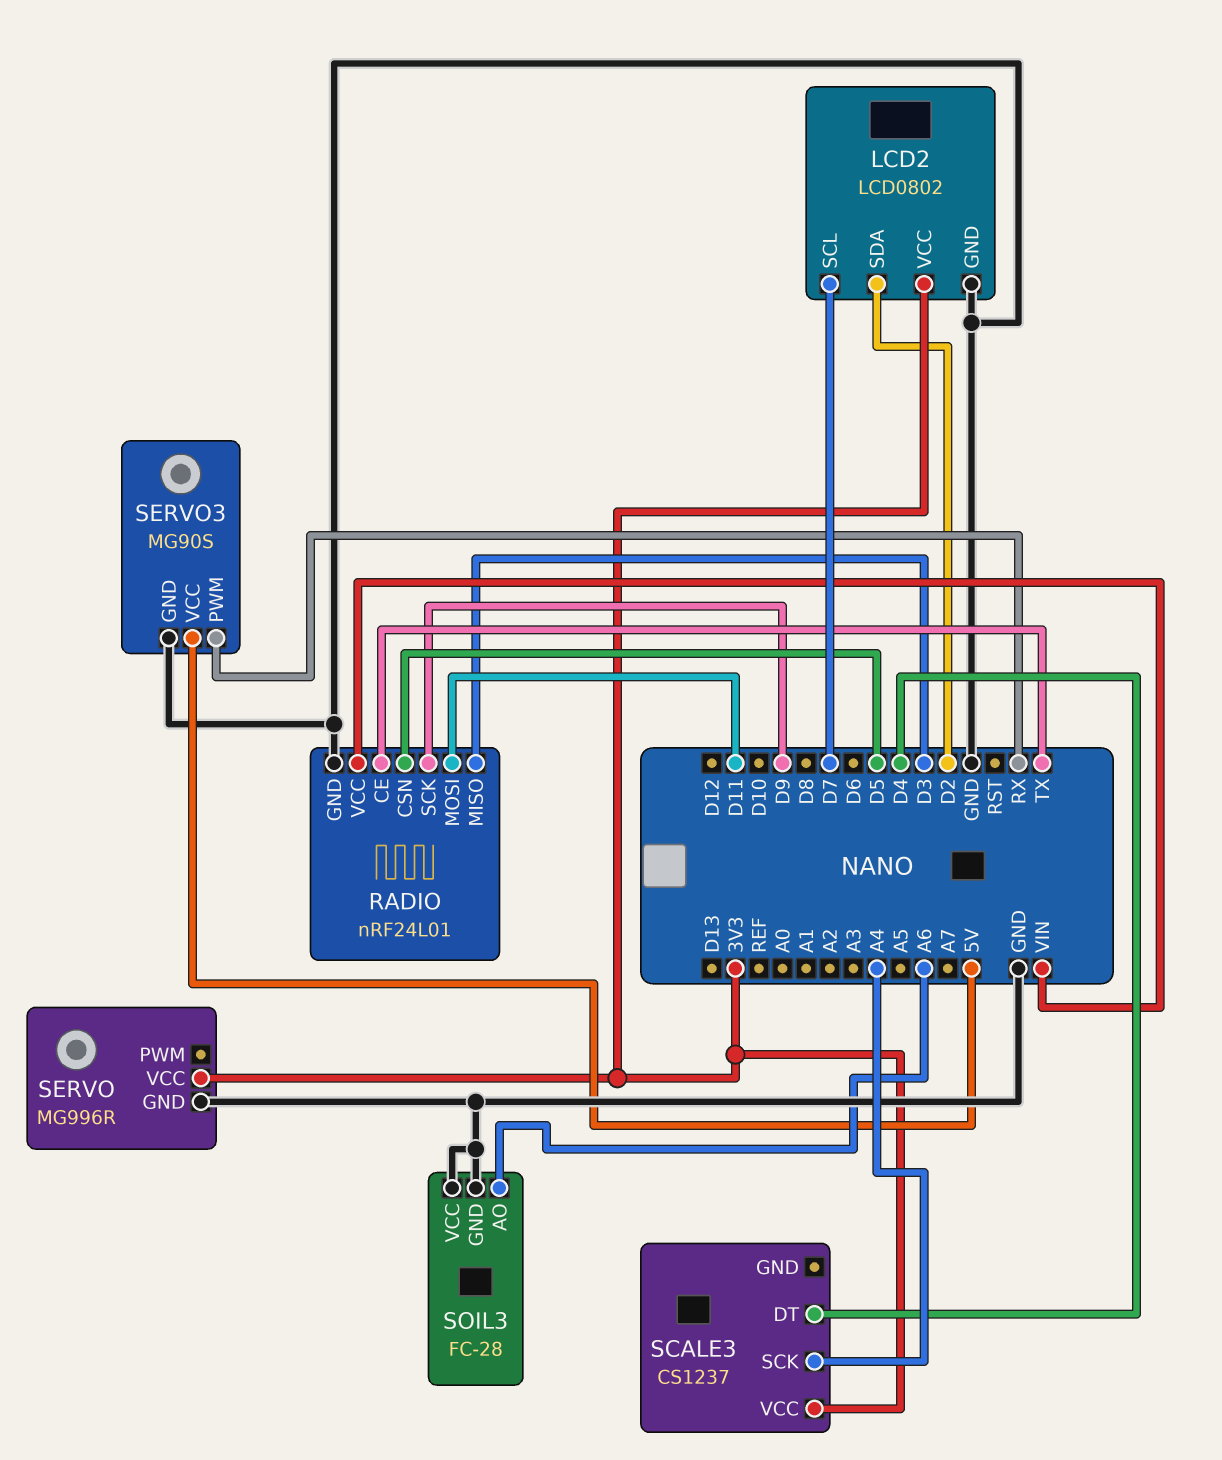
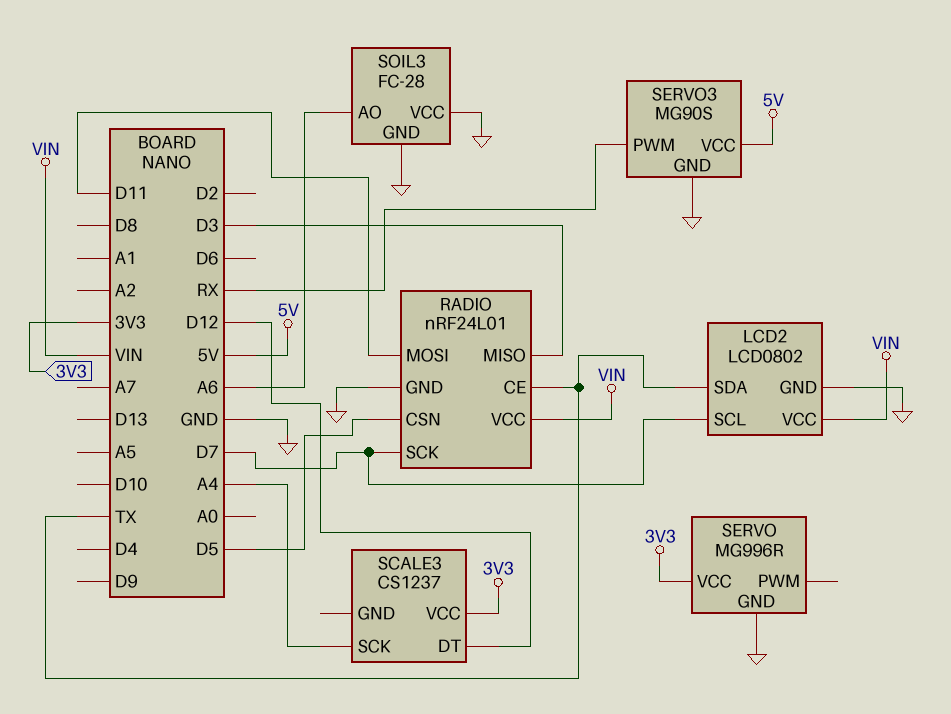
LCD2 pin SDA: D2 -> TX
LCD2 pin VCC: 3V3 -> VIN
RADIO pin SCK: D9 -> D7
SCALE3 pin DT: D4 -> D12

